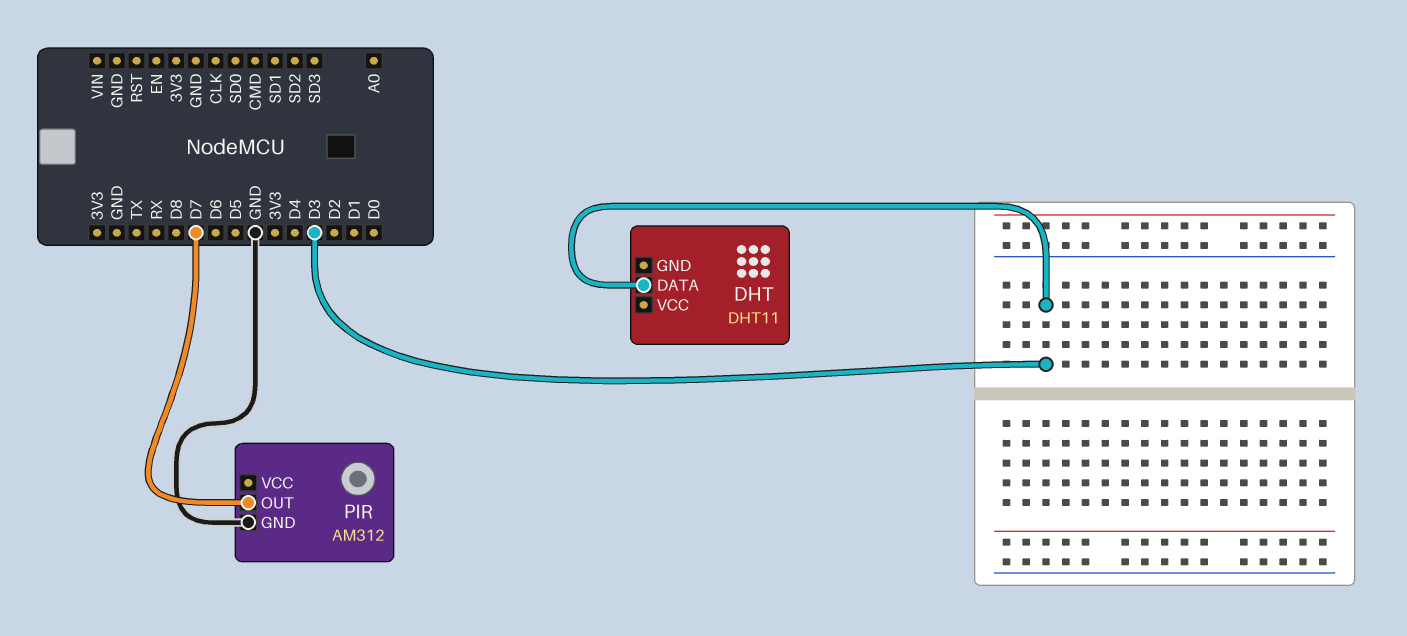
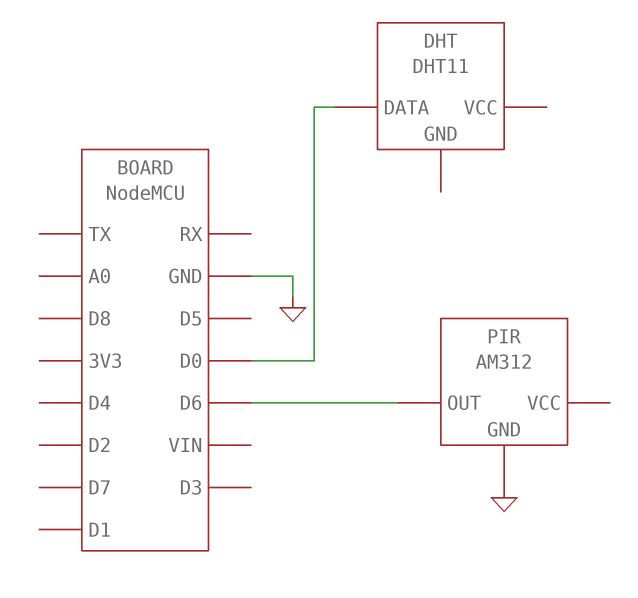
DHT pin DATA: D3 -> D0
PIR pin OUT: D7 -> D6

